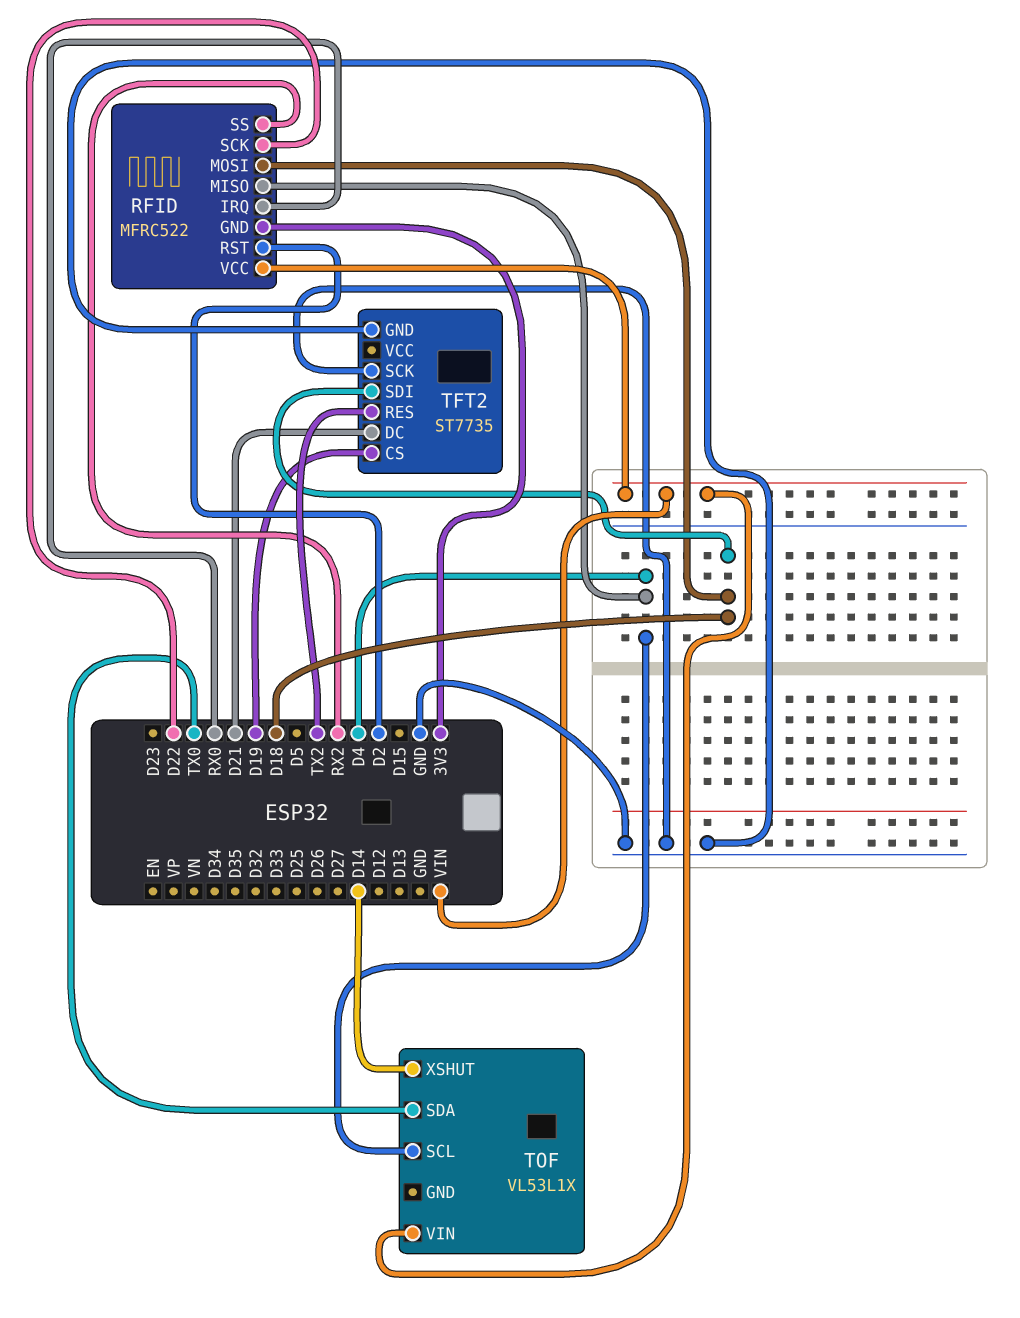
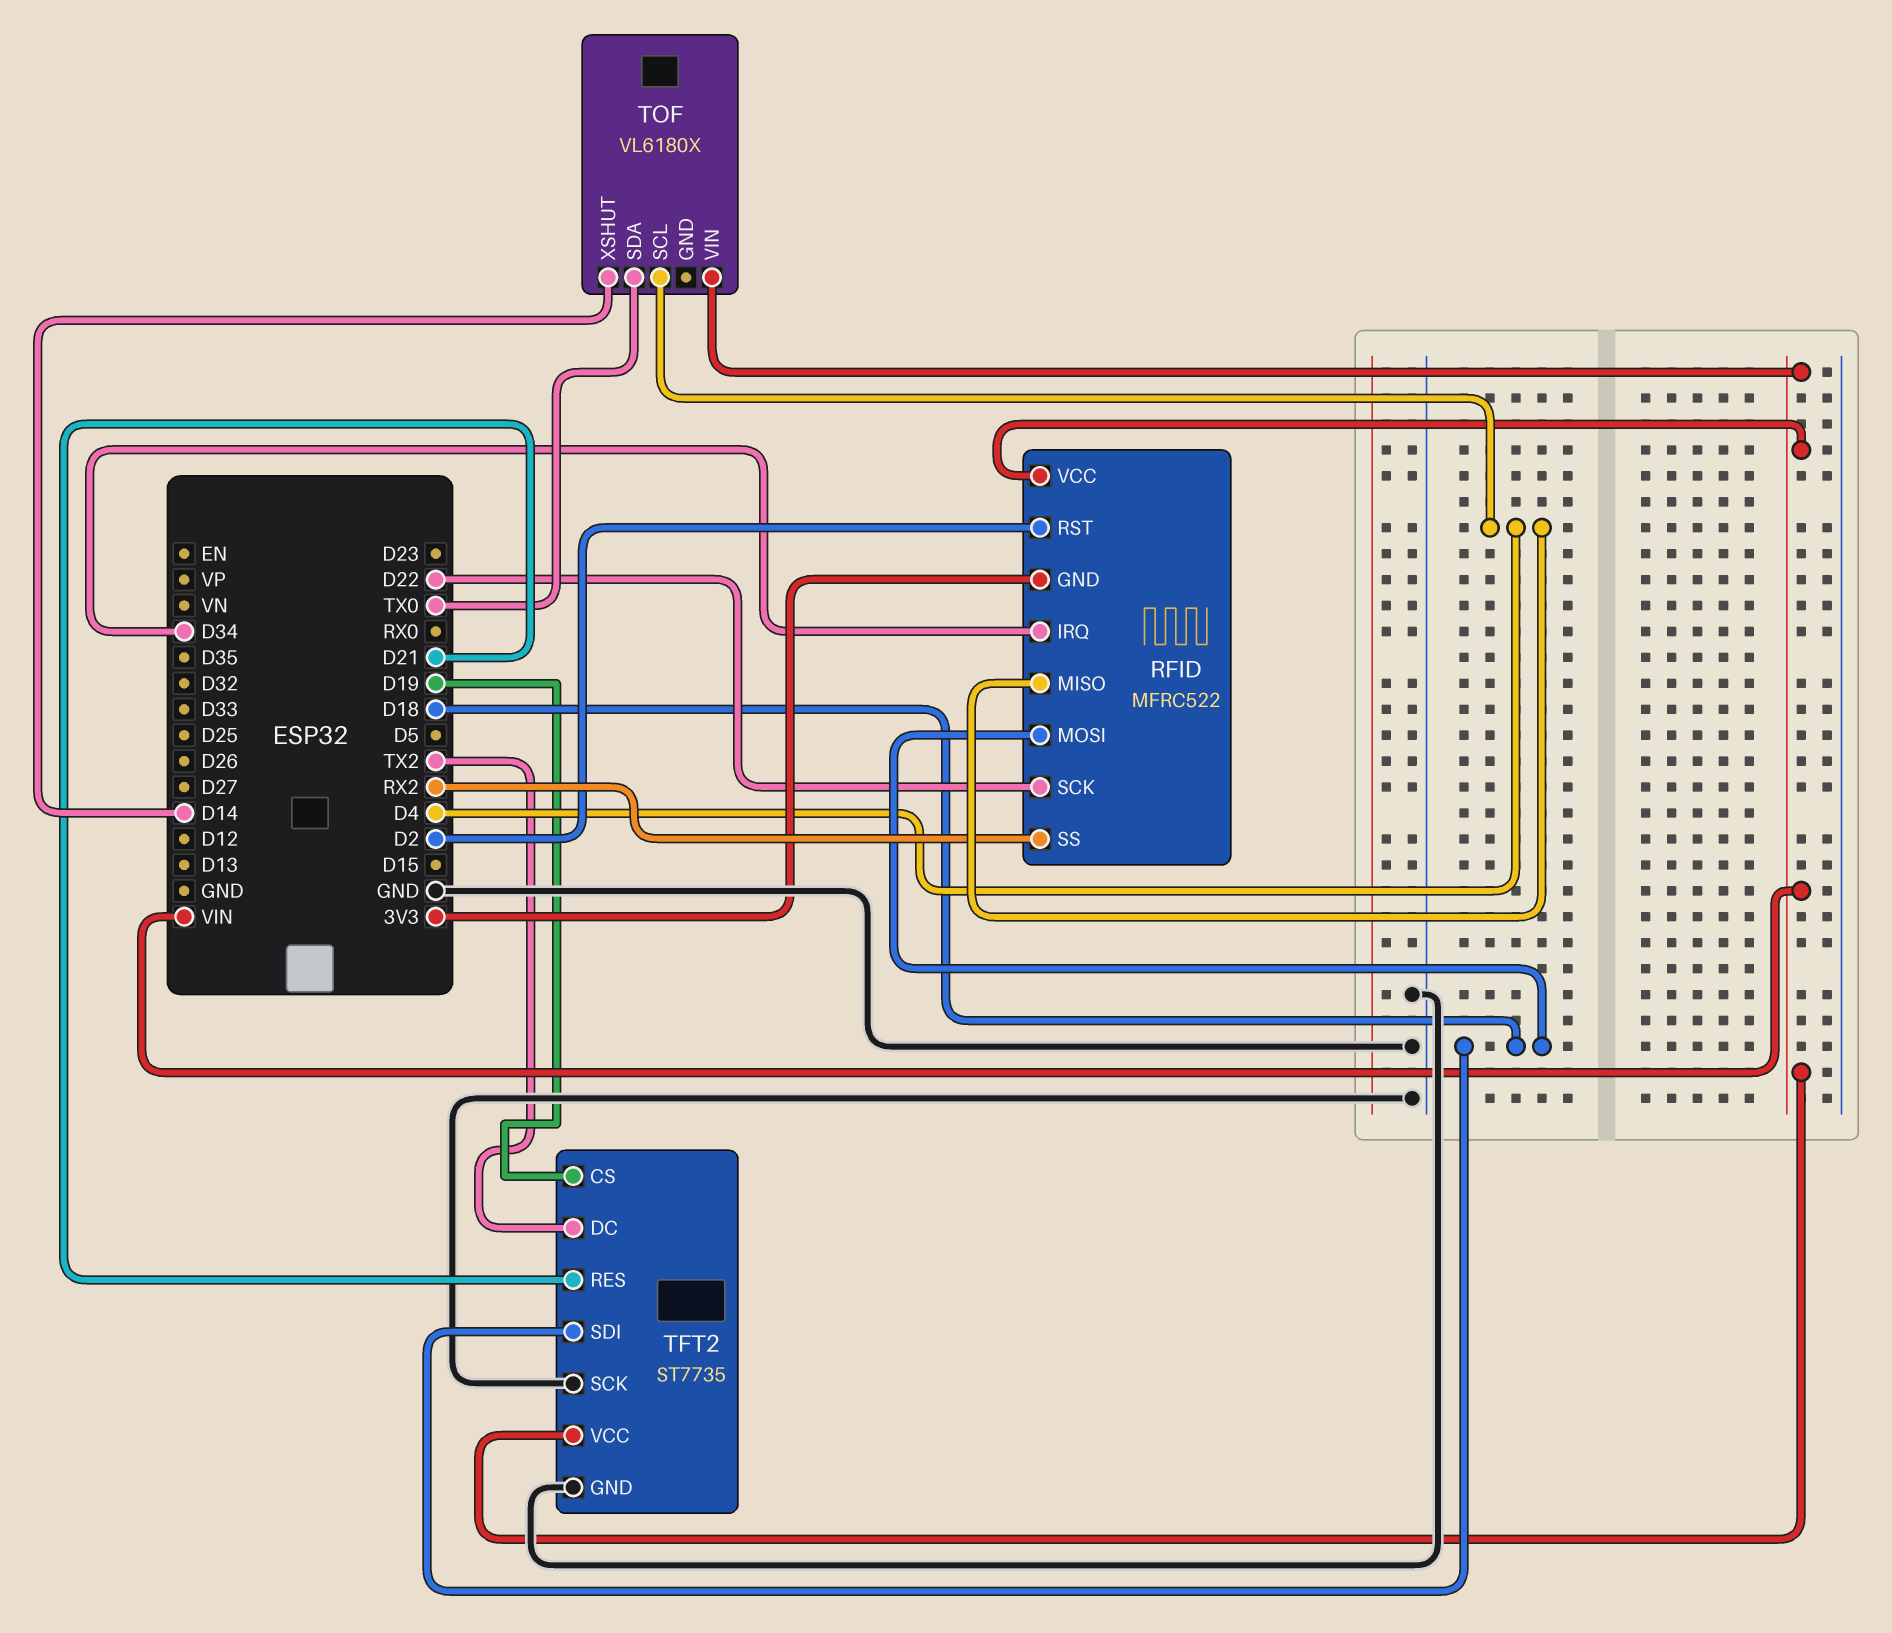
RFID pin IRQ: RX0 -> D34
TFT2 pin DC: D21 -> TX2
TFT2 pin RES: TX2 -> D21
TFT2 pin VCC: none -> VIN
TOF: VL53L1X -> VL6180X

